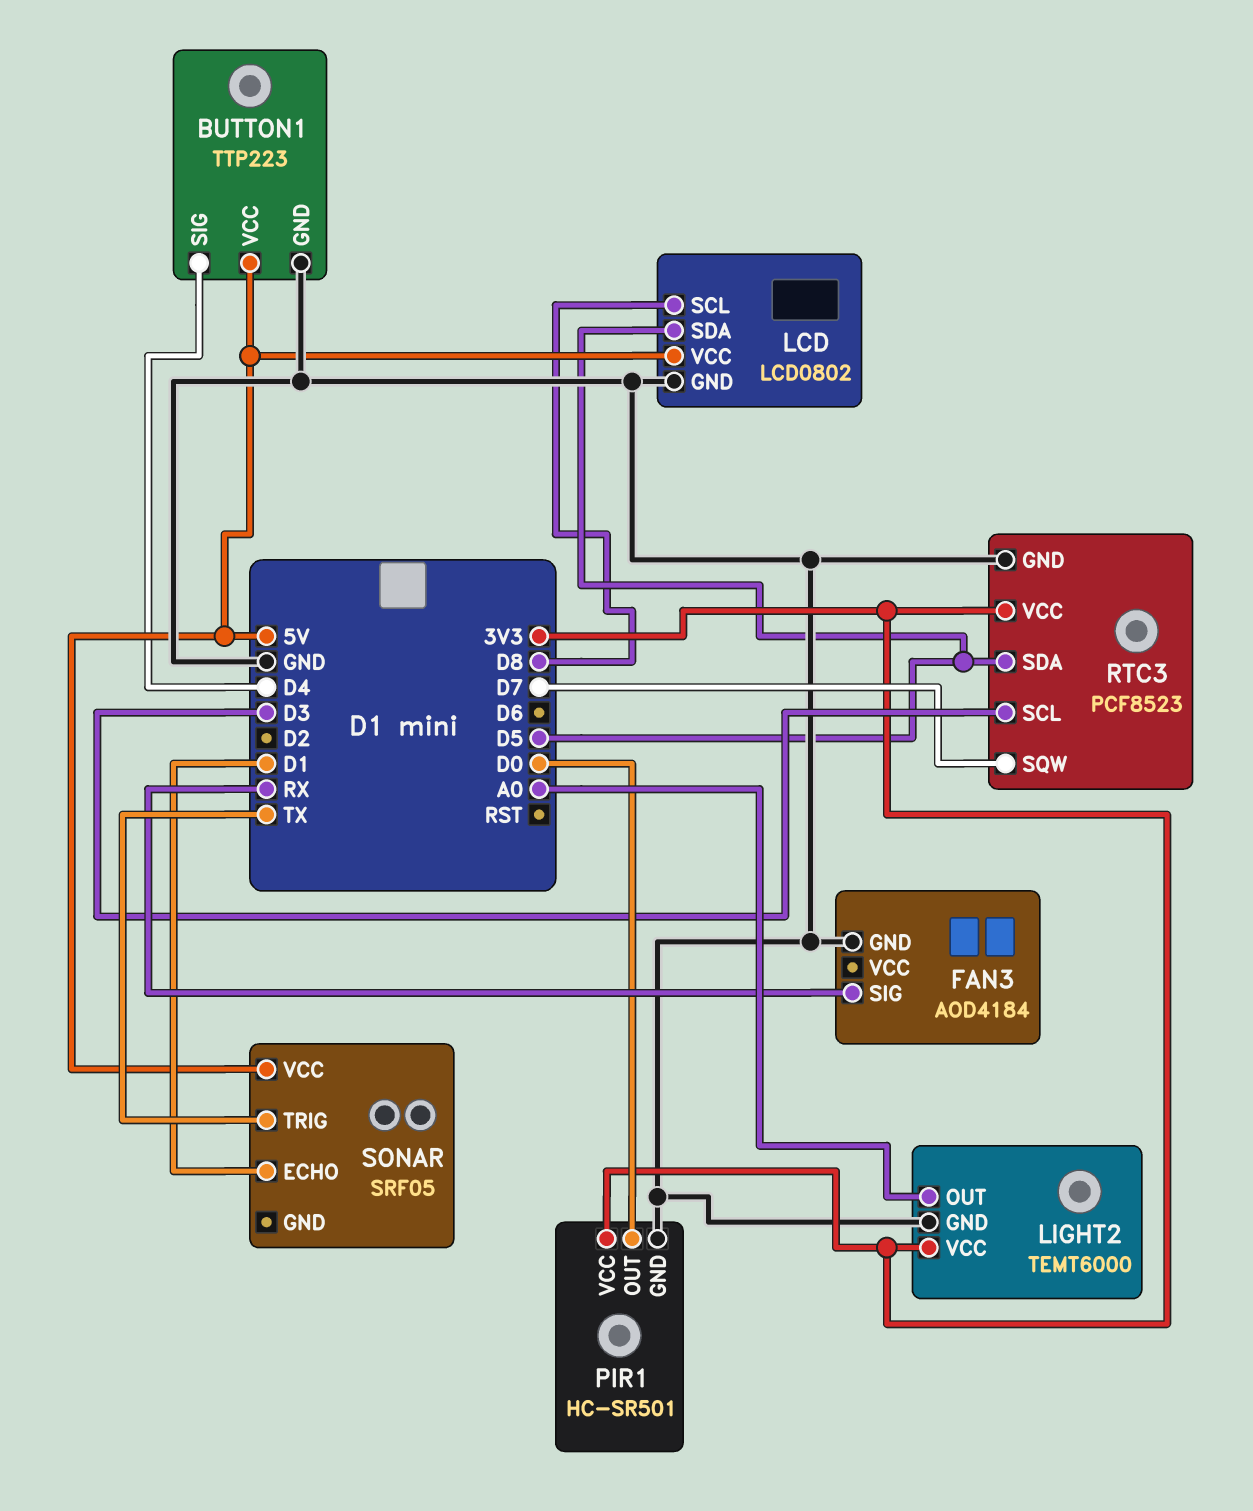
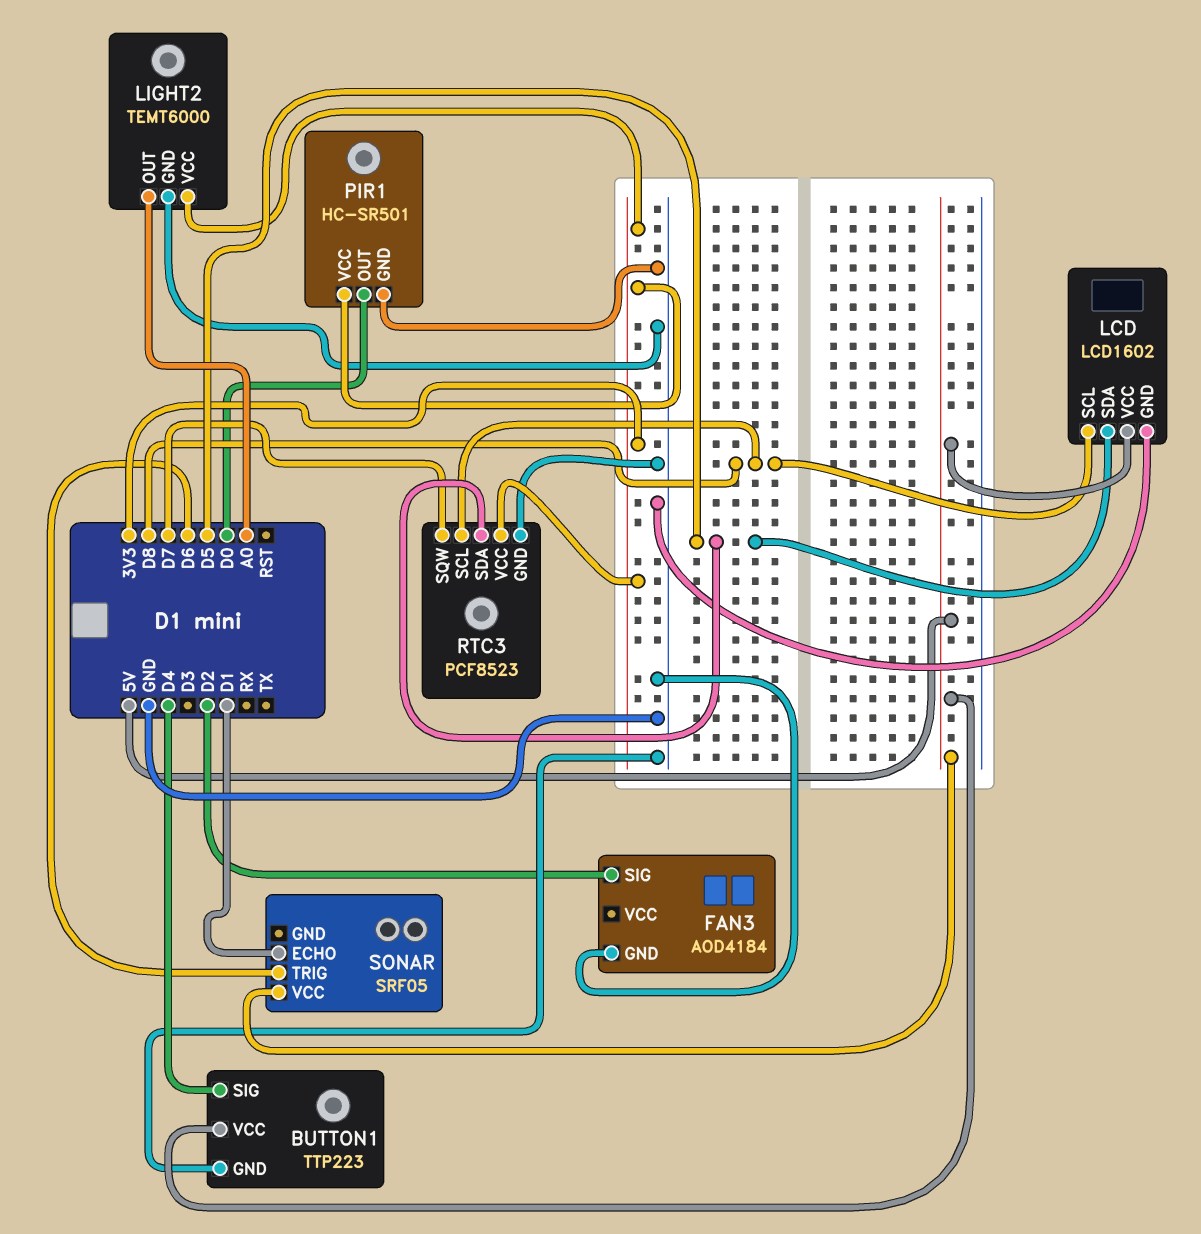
FAN3 pin SIG: RX -> D2
LCD: LCD0802 -> LCD1602
RTC3 pin SCL: D3 -> D8
SONAR pin TRIG: TX -> D6

